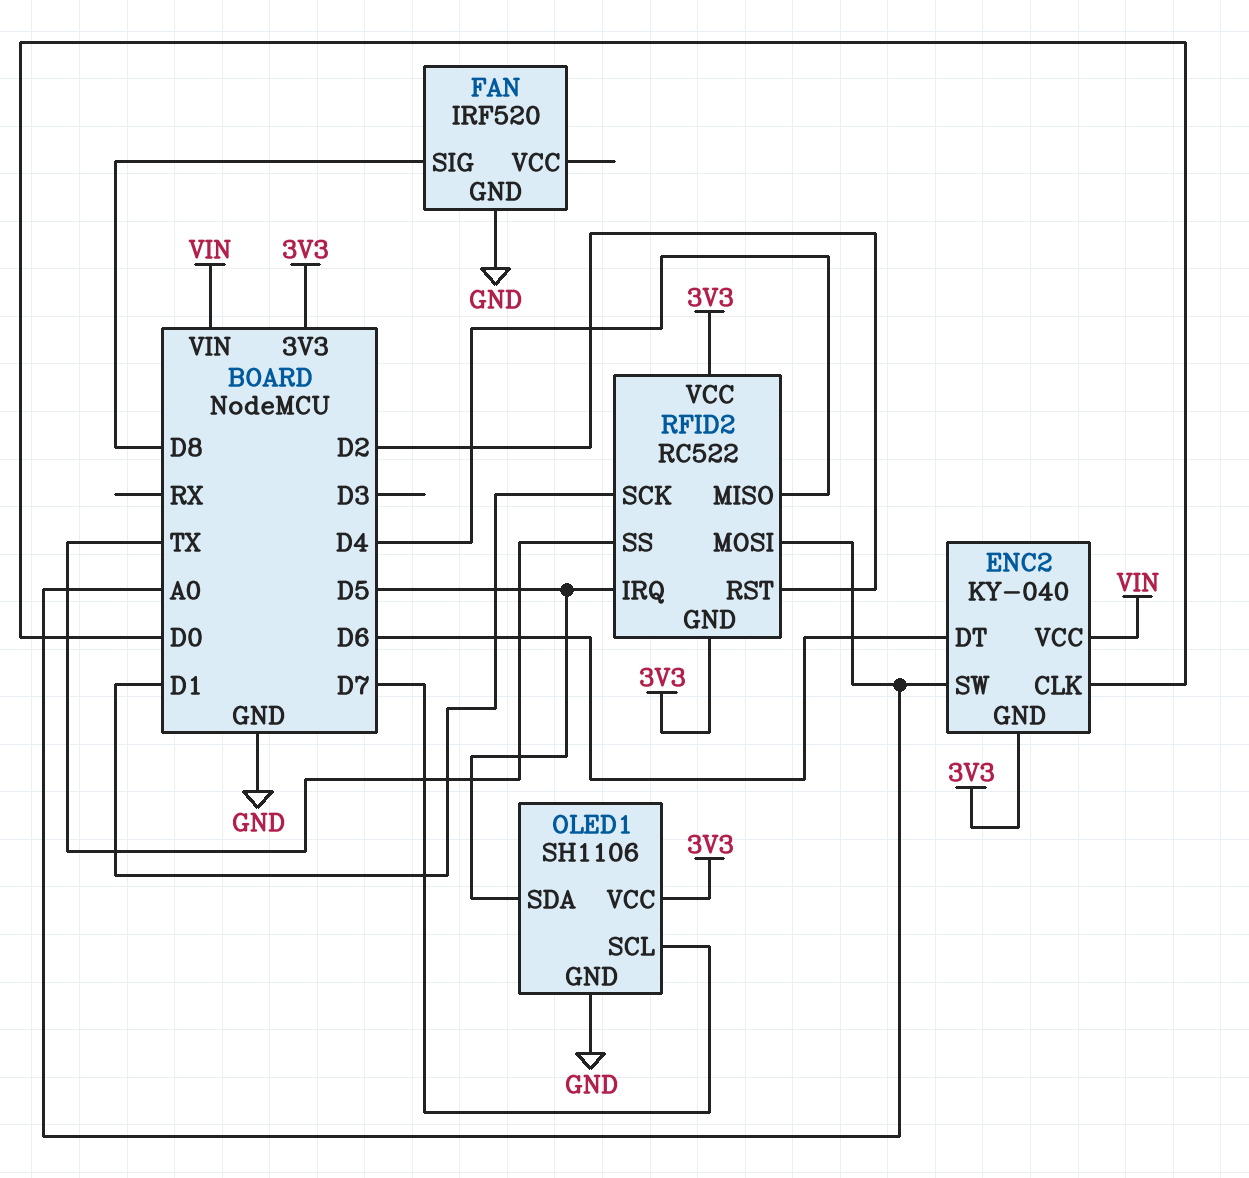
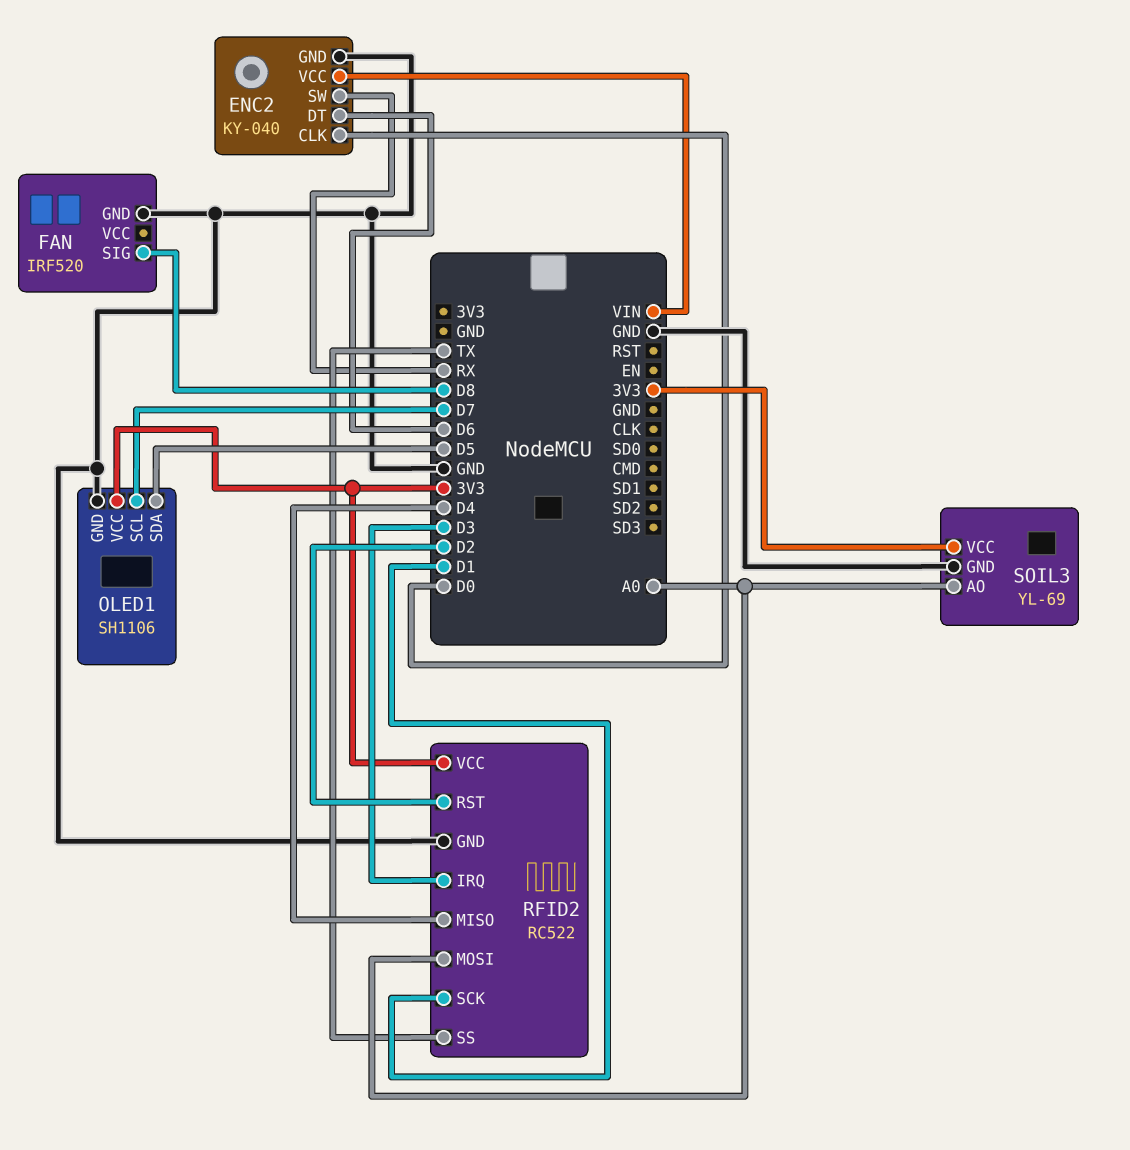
ENC2 pin GND: 3V3 -> GND
ENC2 pin SW: A0 -> RX
RFID2 pin GND: 3V3 -> GND
RFID2 pin IRQ: D5 -> D3
SOIL3: none -> YL-69
SOIL3 pin AO: none -> A0
SOIL3 pin GND: none -> GND
SOIL3 pin VCC: none -> 3V3

